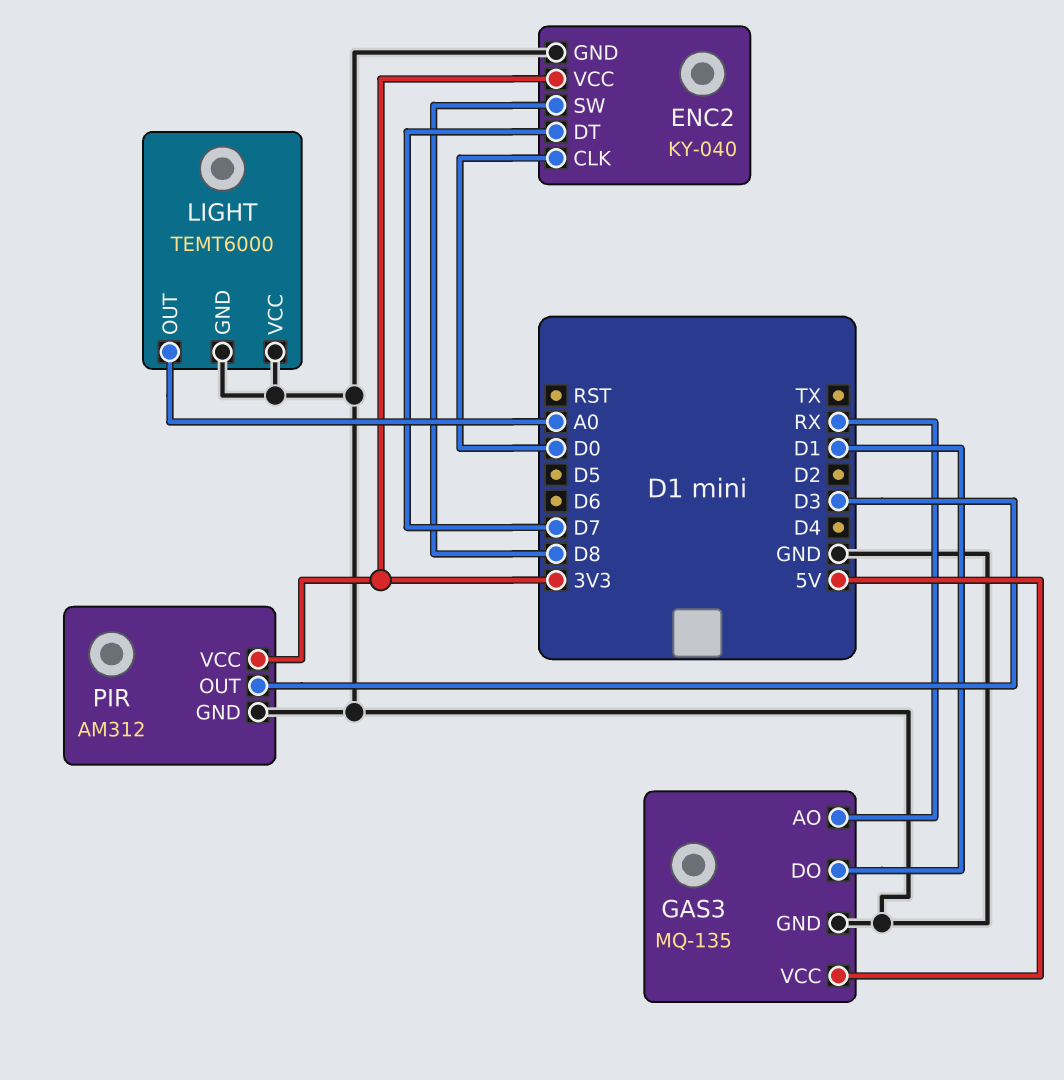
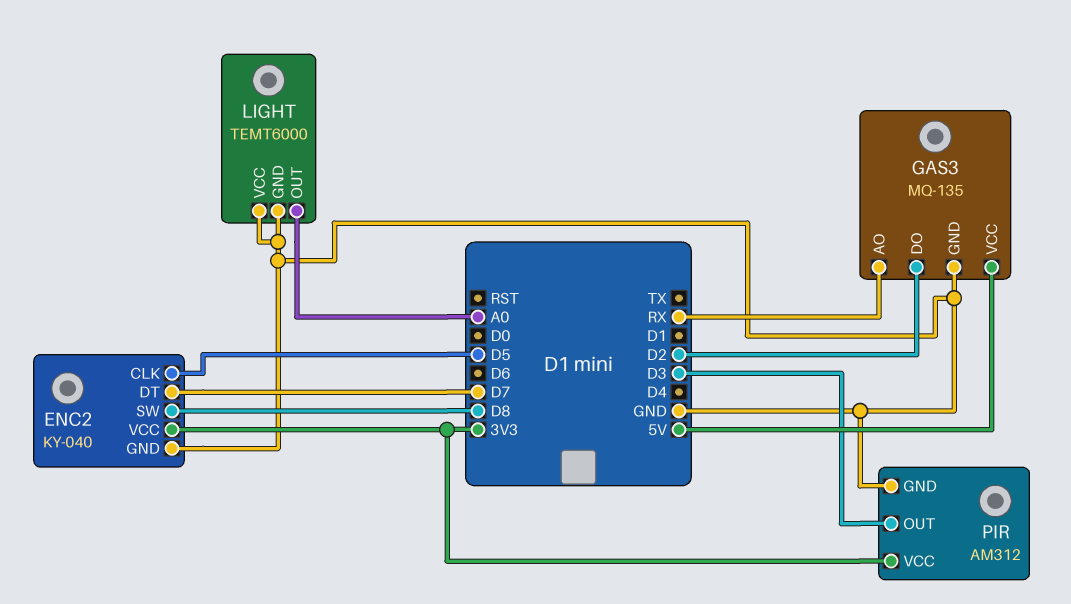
ENC2 pin CLK: D0 -> D5
GAS3 pin DO: D1 -> D2

